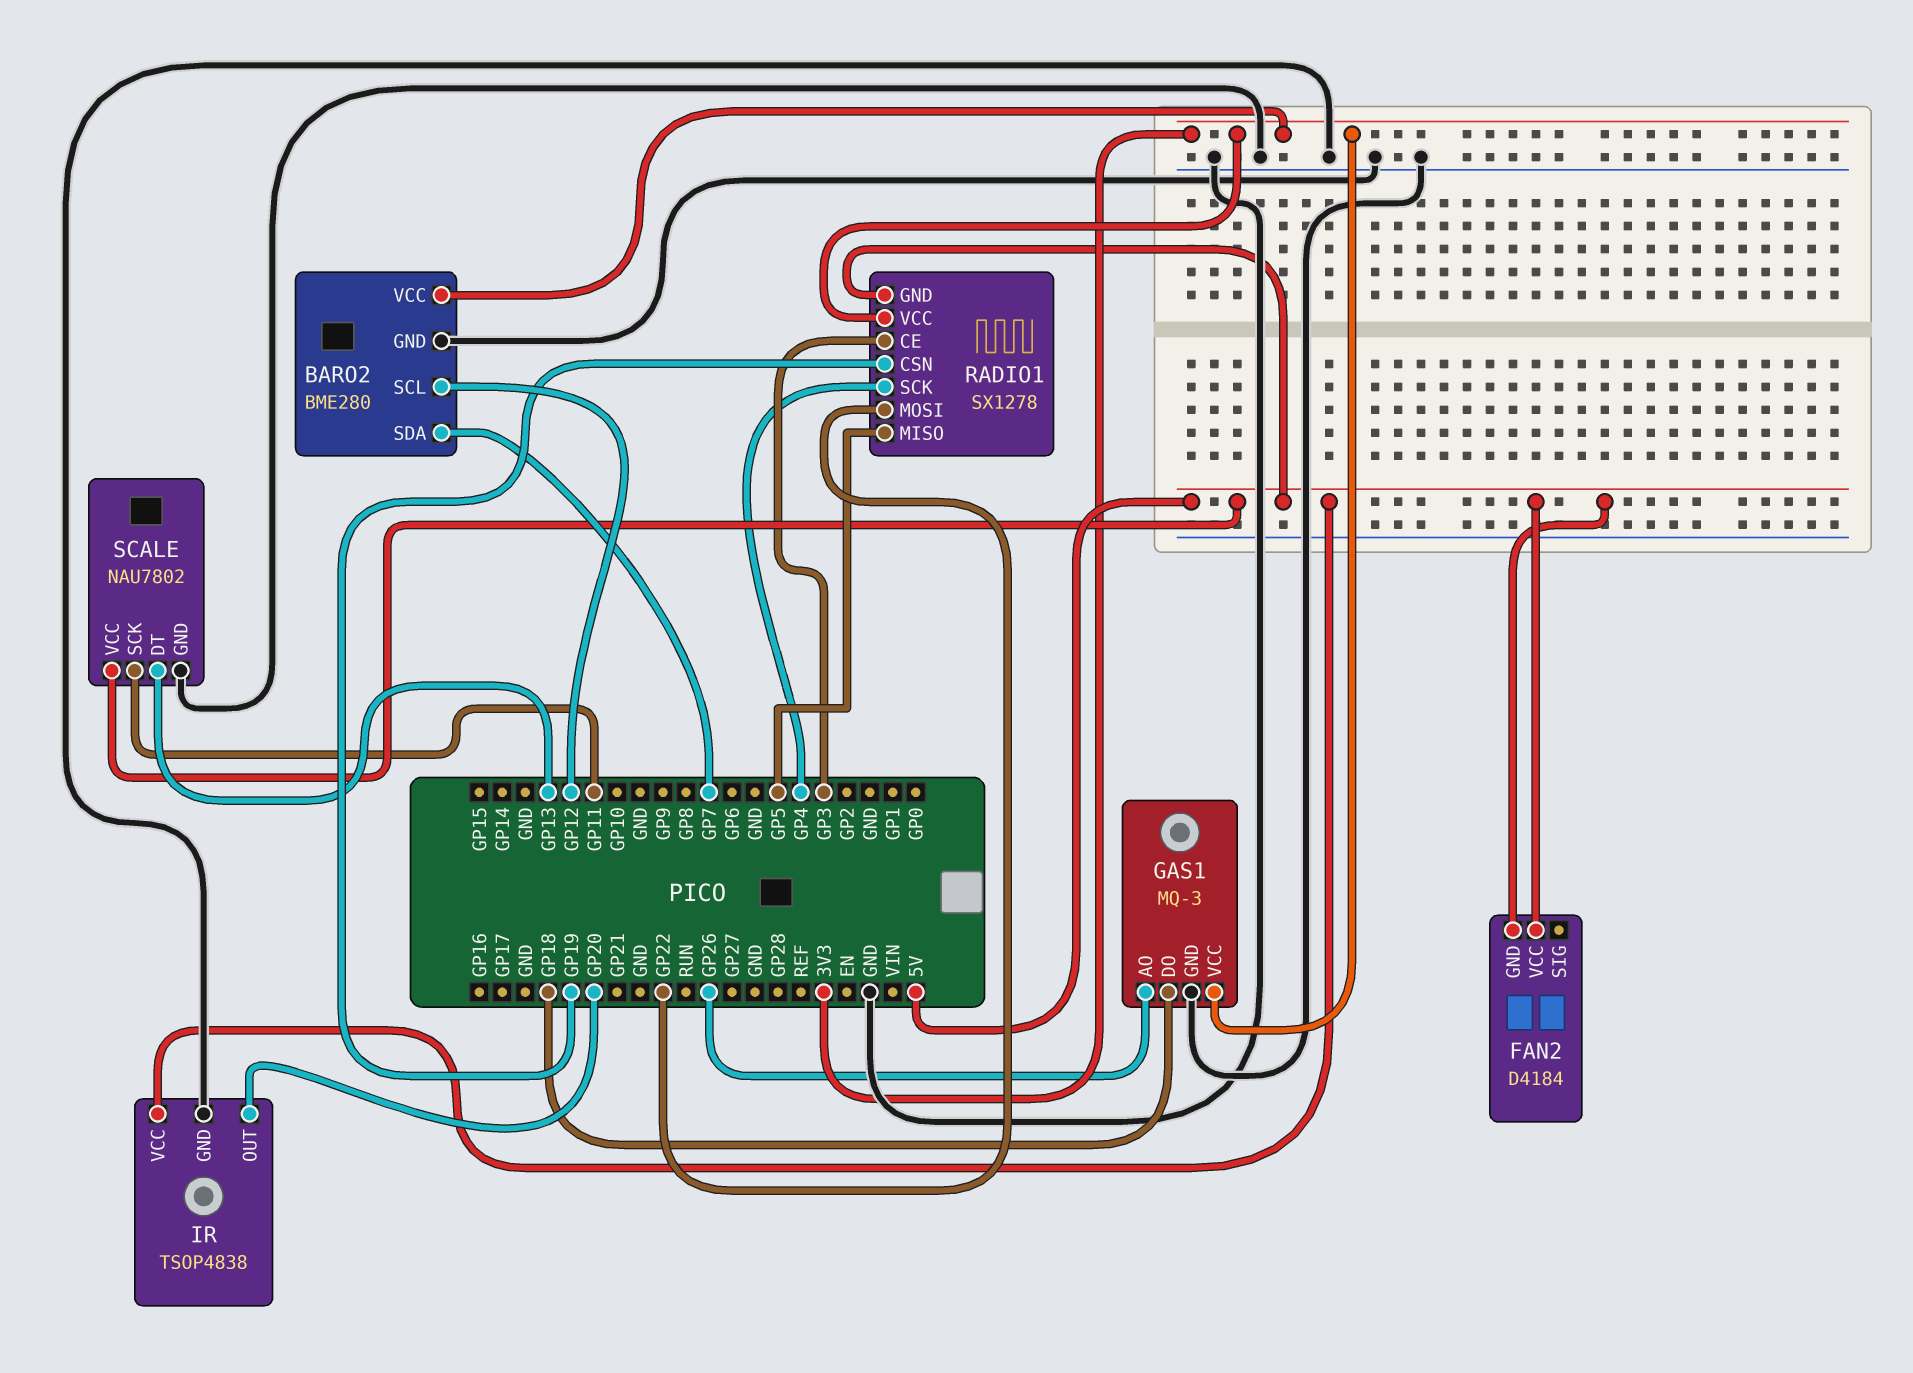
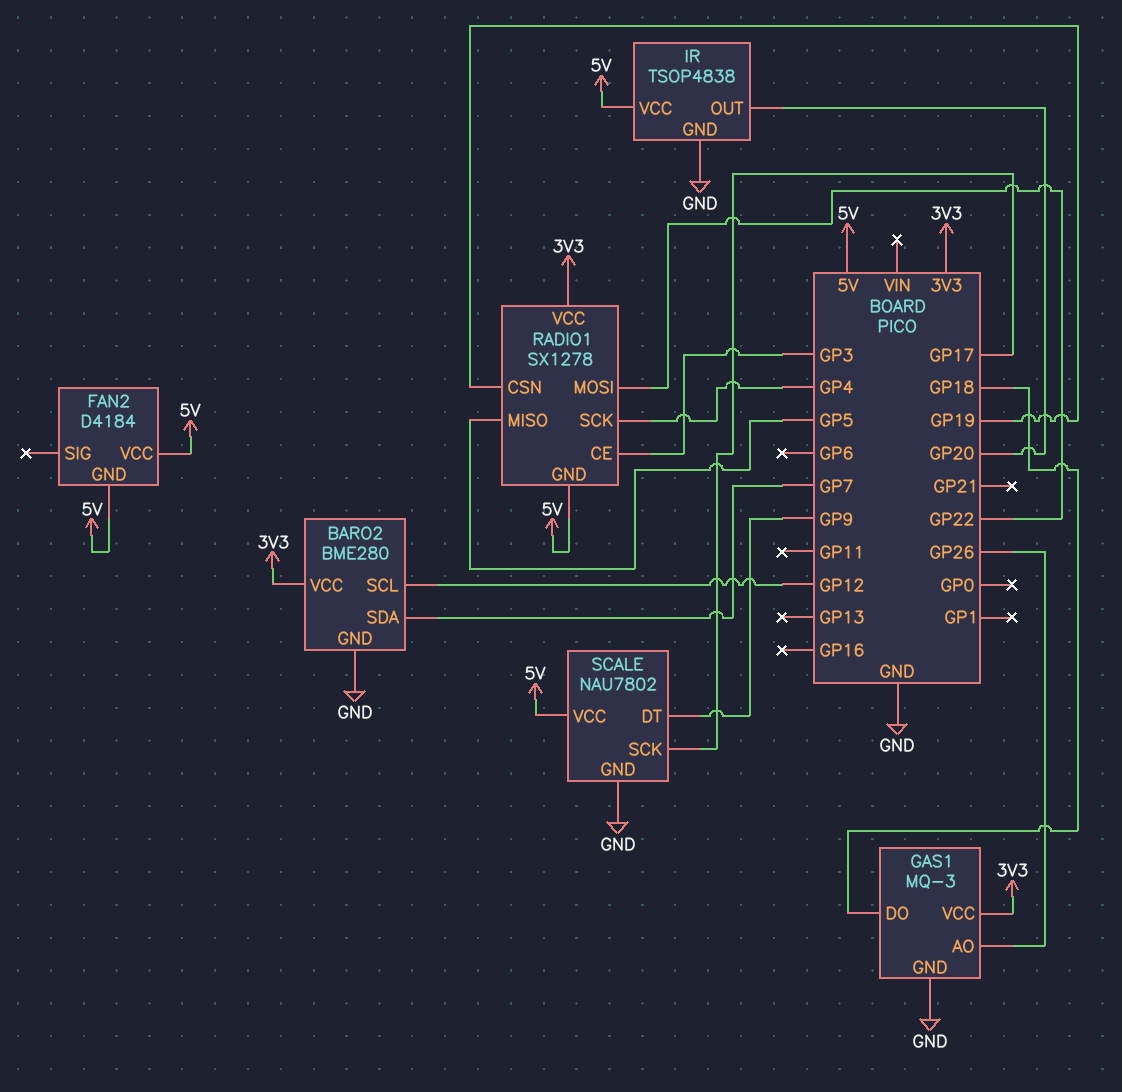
SCALE pin DT: GP13 -> GP9
SCALE pin SCK: GP11 -> GP17

